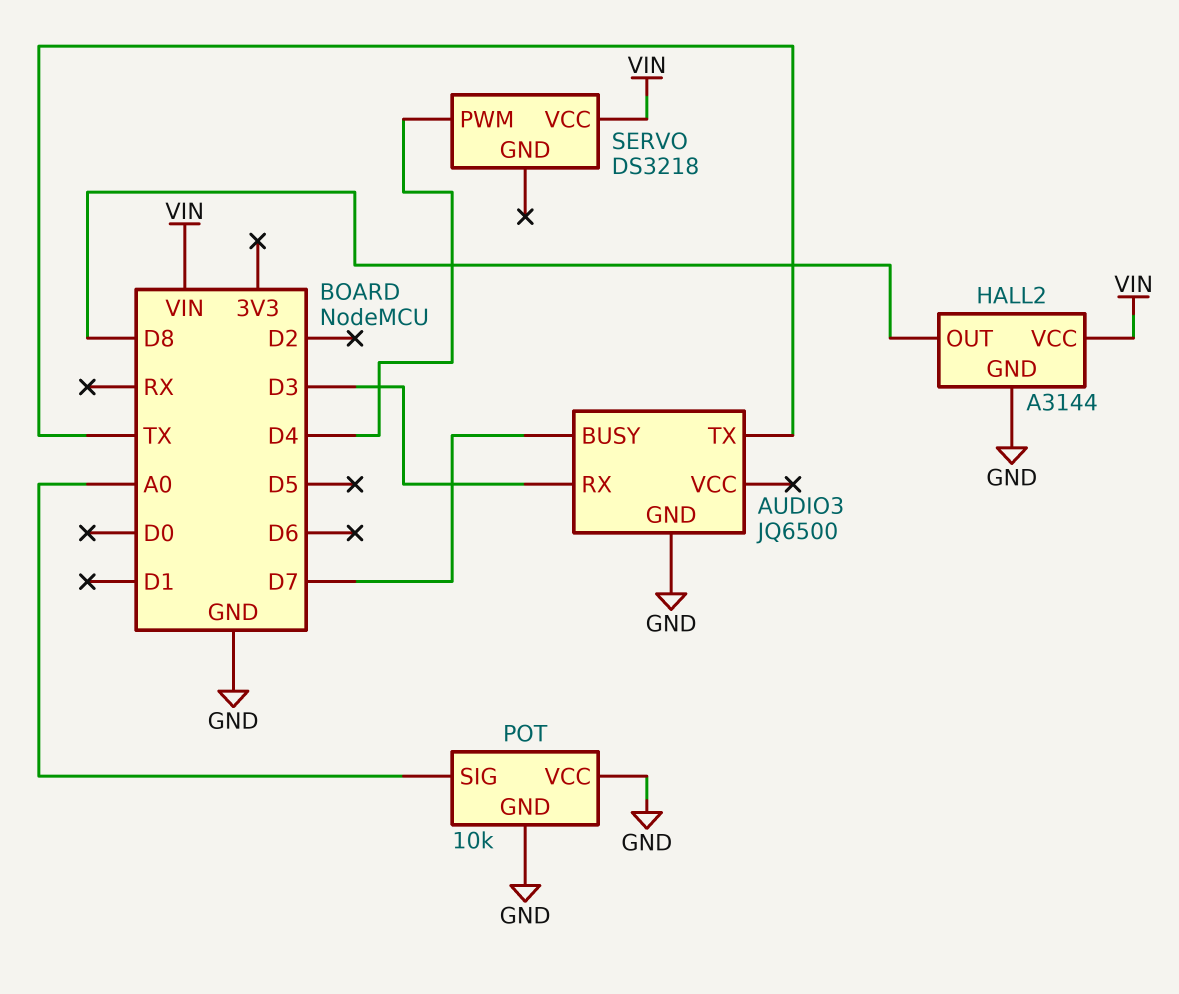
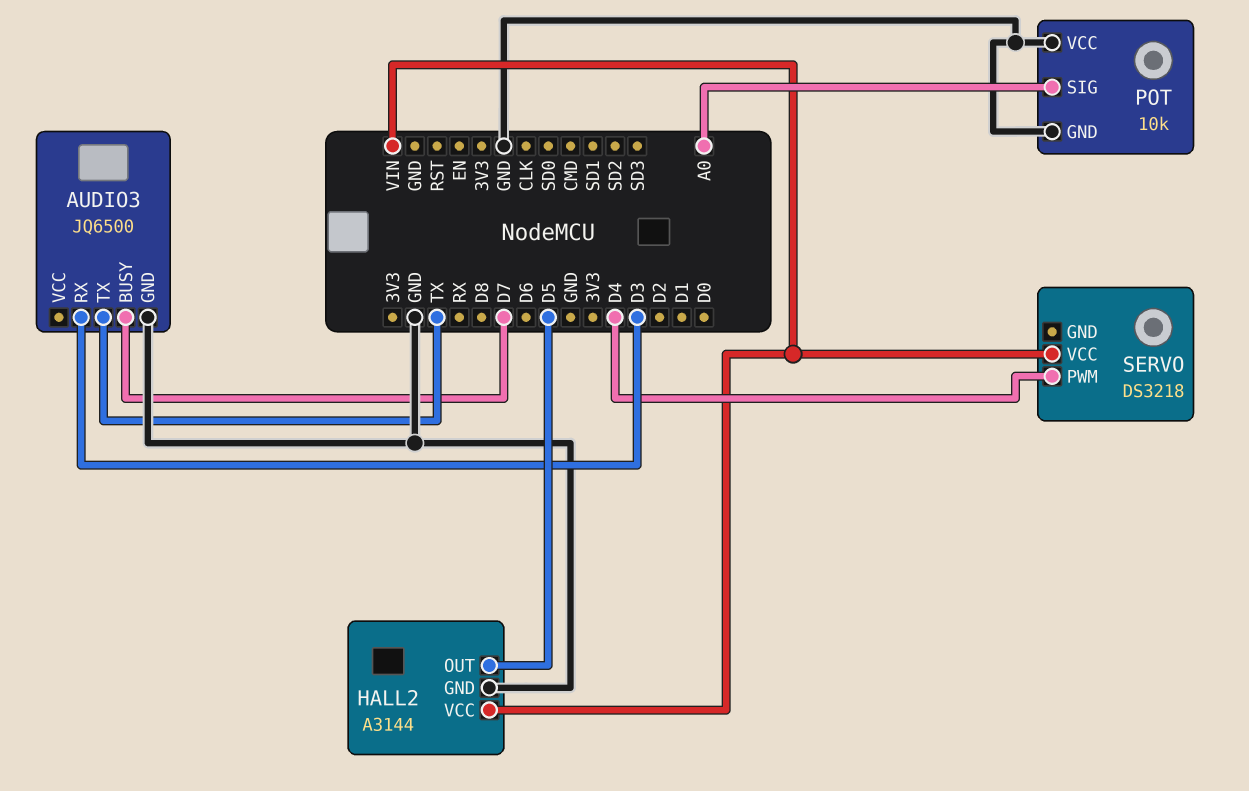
HALL2 pin OUT: D8 -> D5

